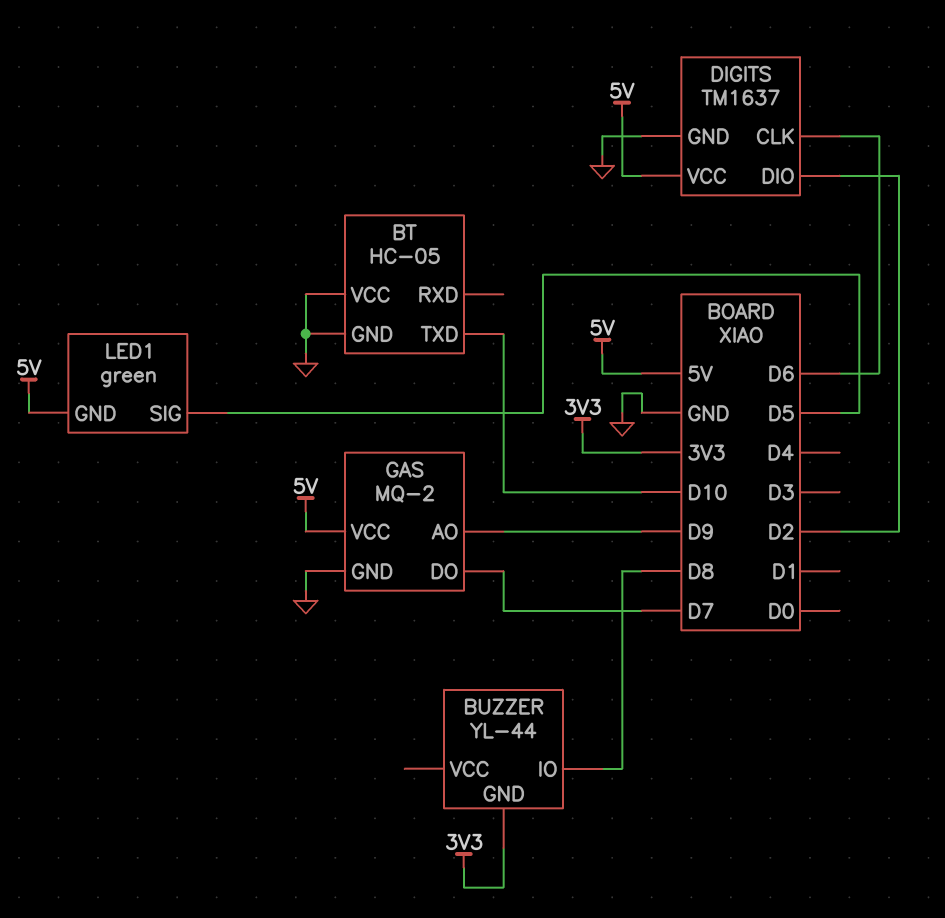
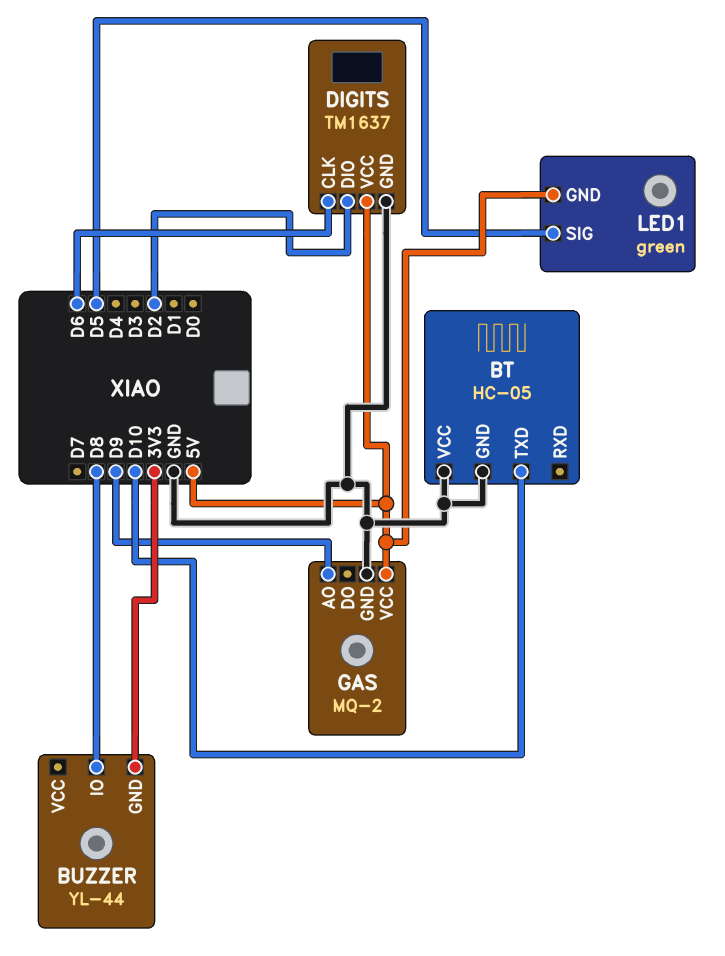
GAS pin DO: D7 -> none

